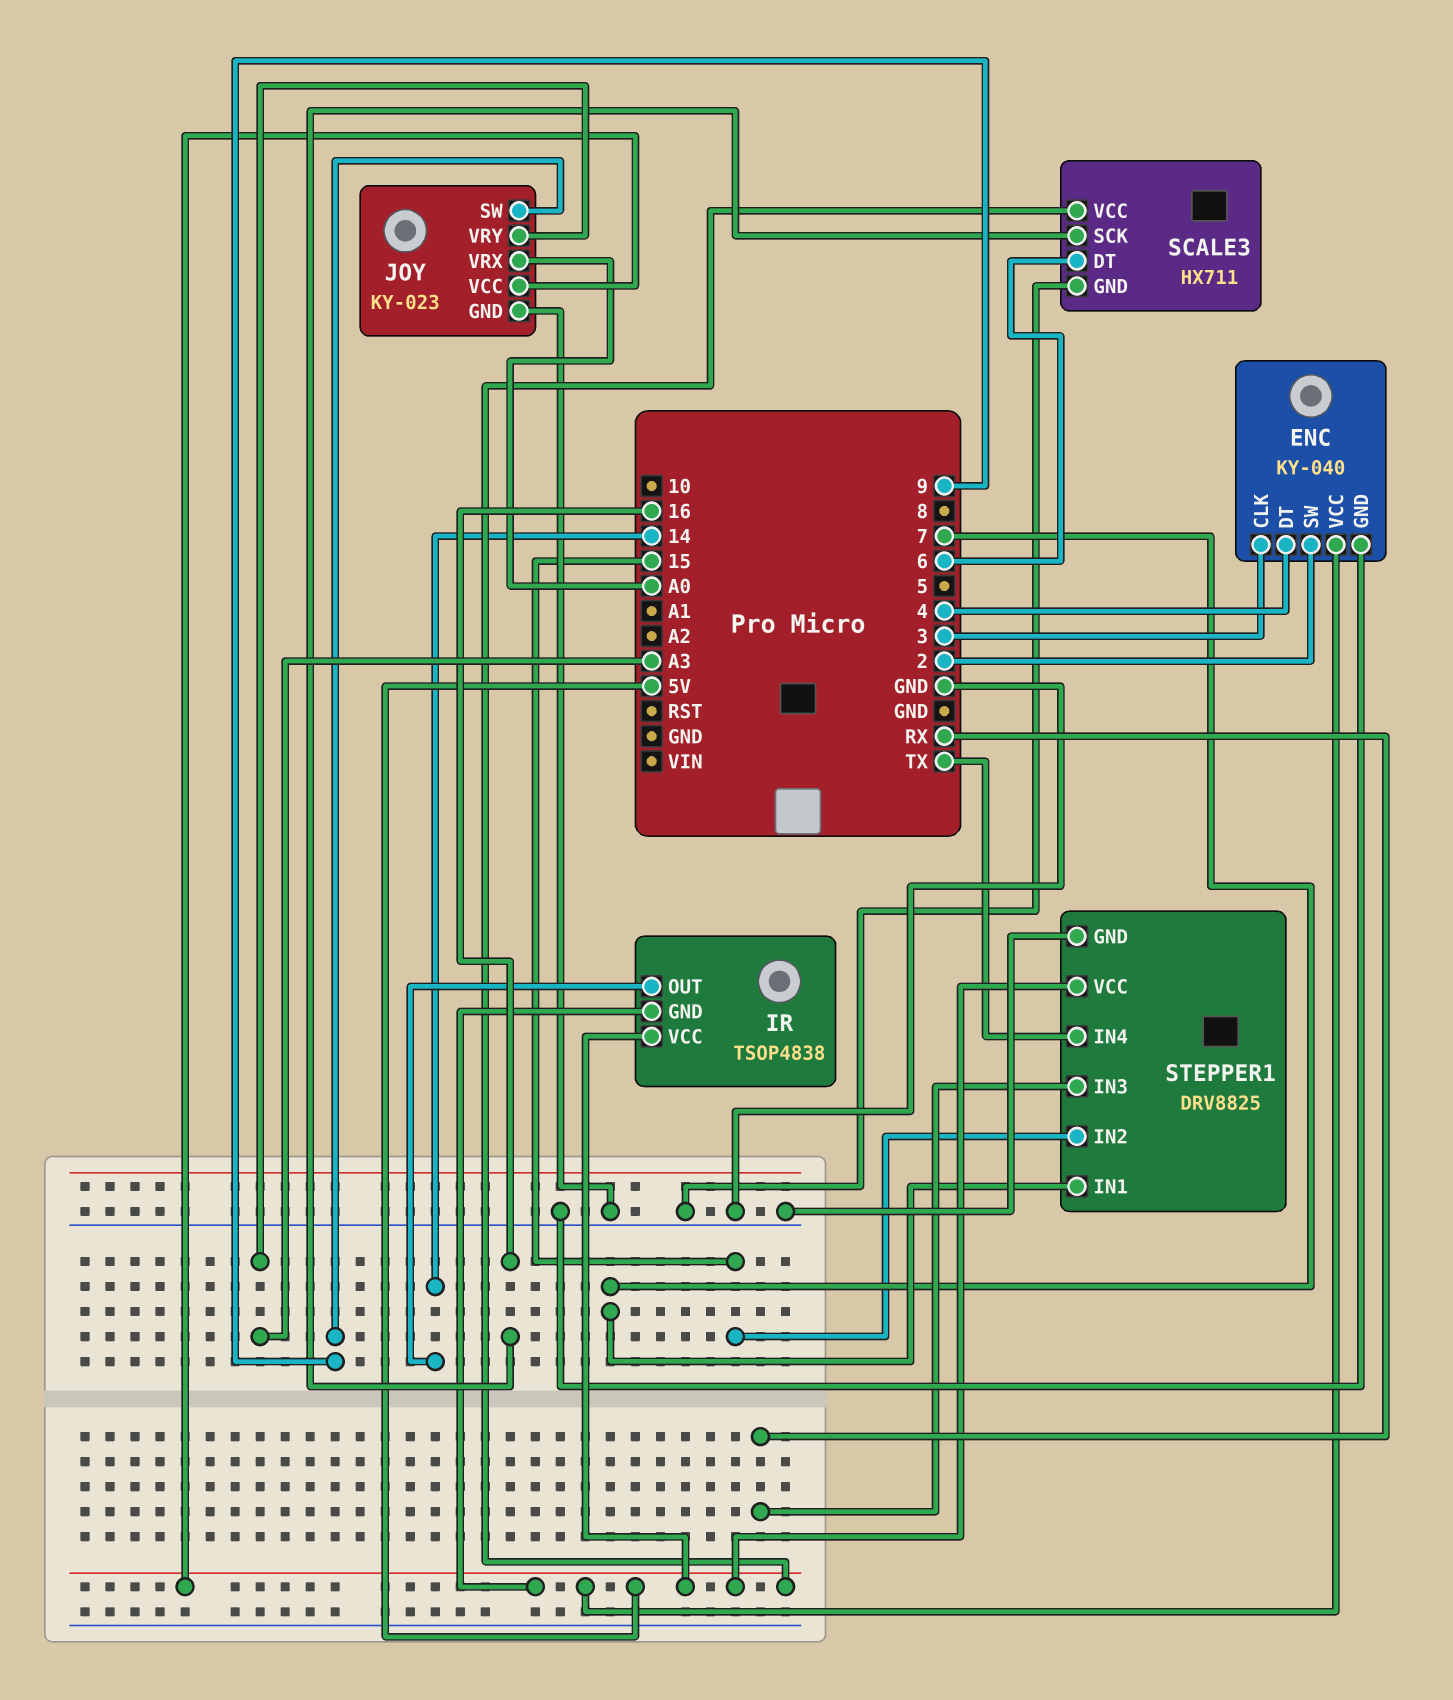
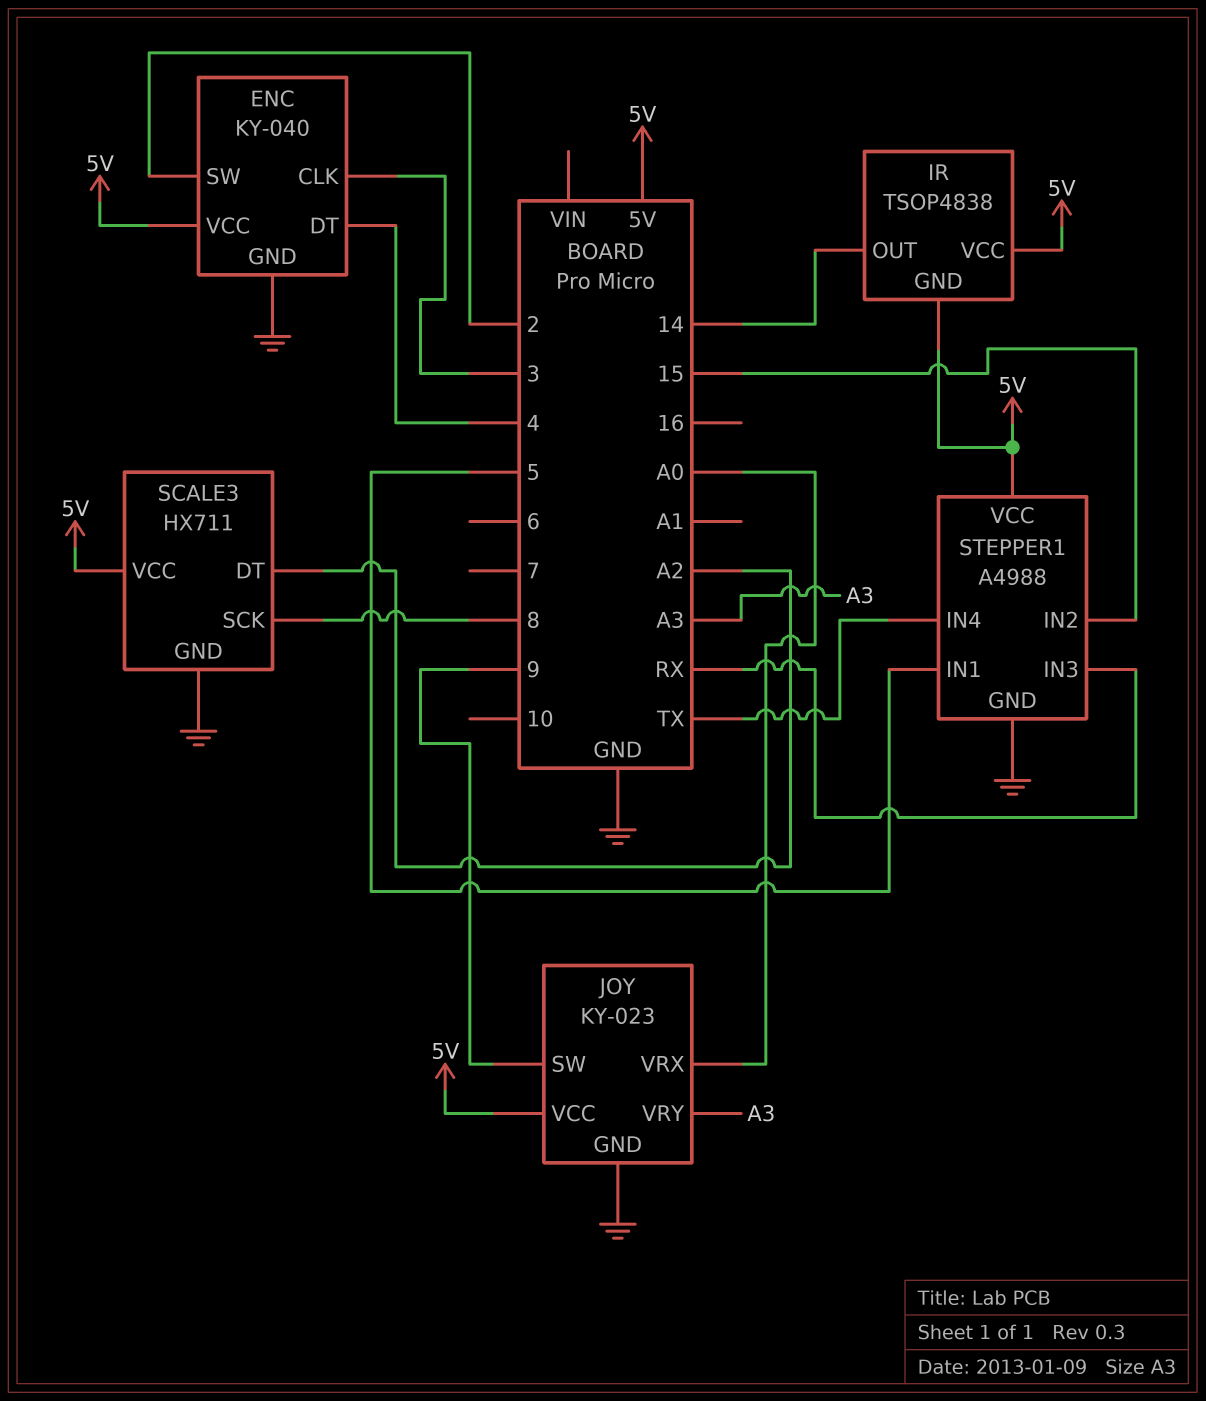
SCALE3 pin DT: 6 -> A2
SCALE3 pin SCK: 16 -> 8
STEPPER1: DRV8825 -> A4988
STEPPER1 pin IN1: 7 -> 5

